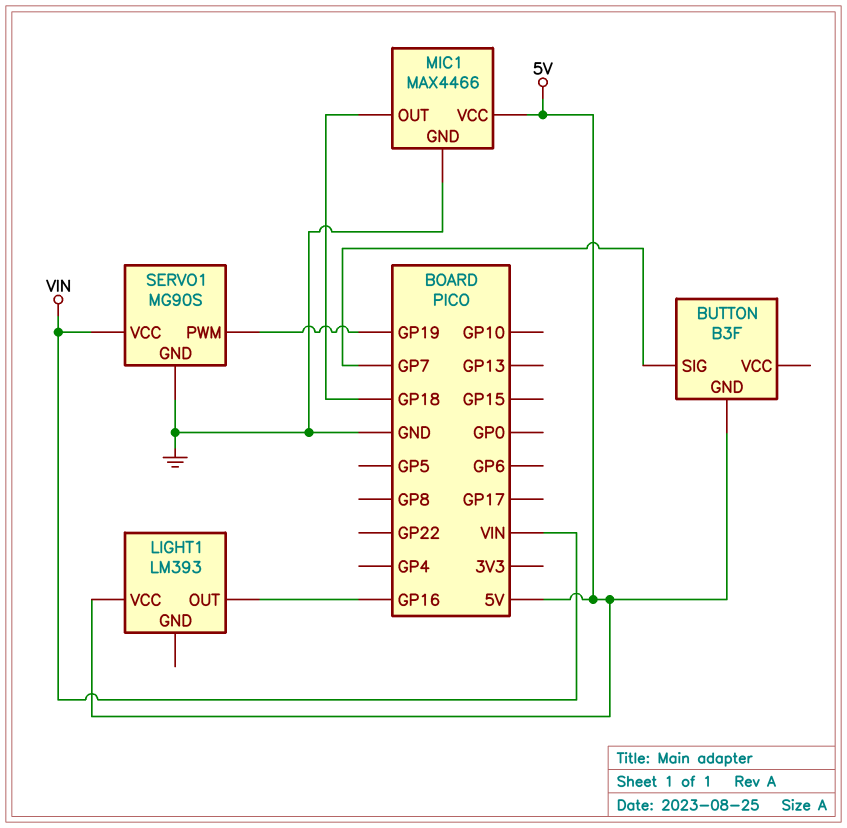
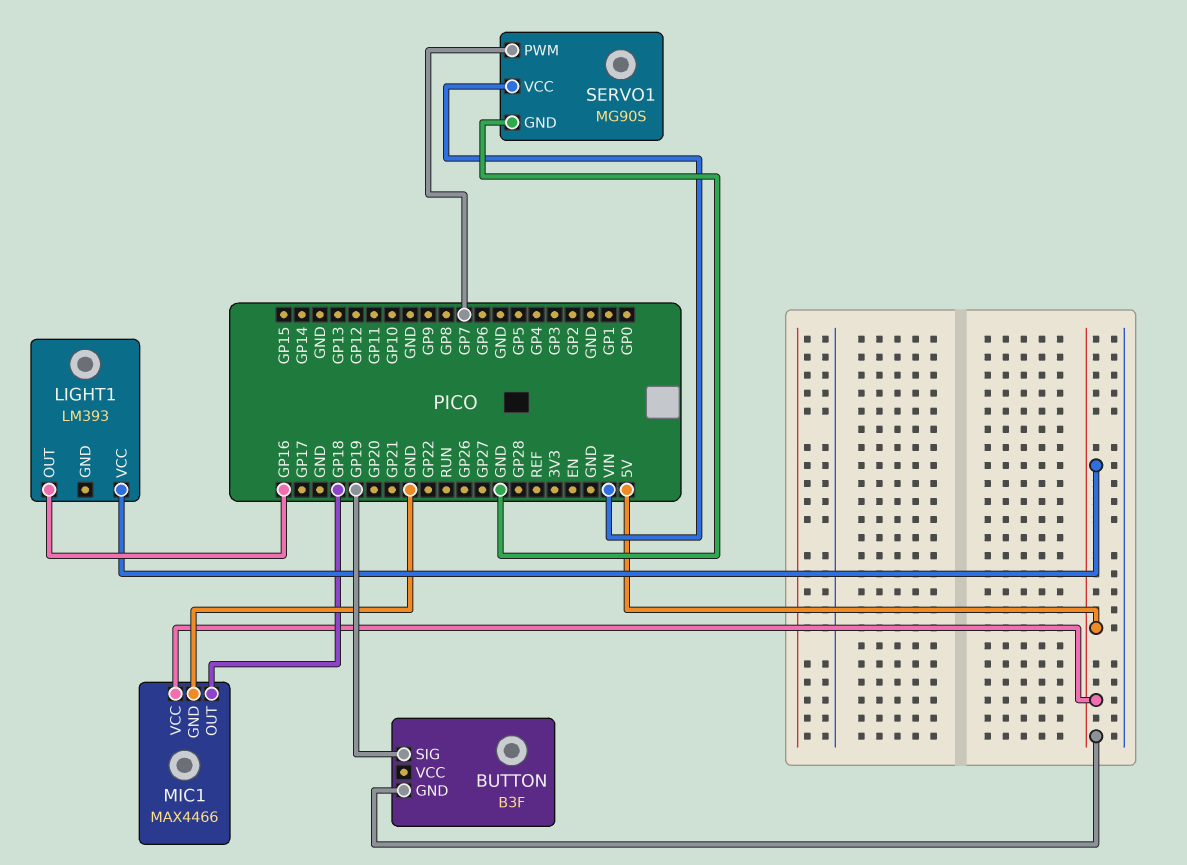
BUTTON pin SIG: GP7 -> GP19
SERVO1 pin PWM: GP19 -> GP7

